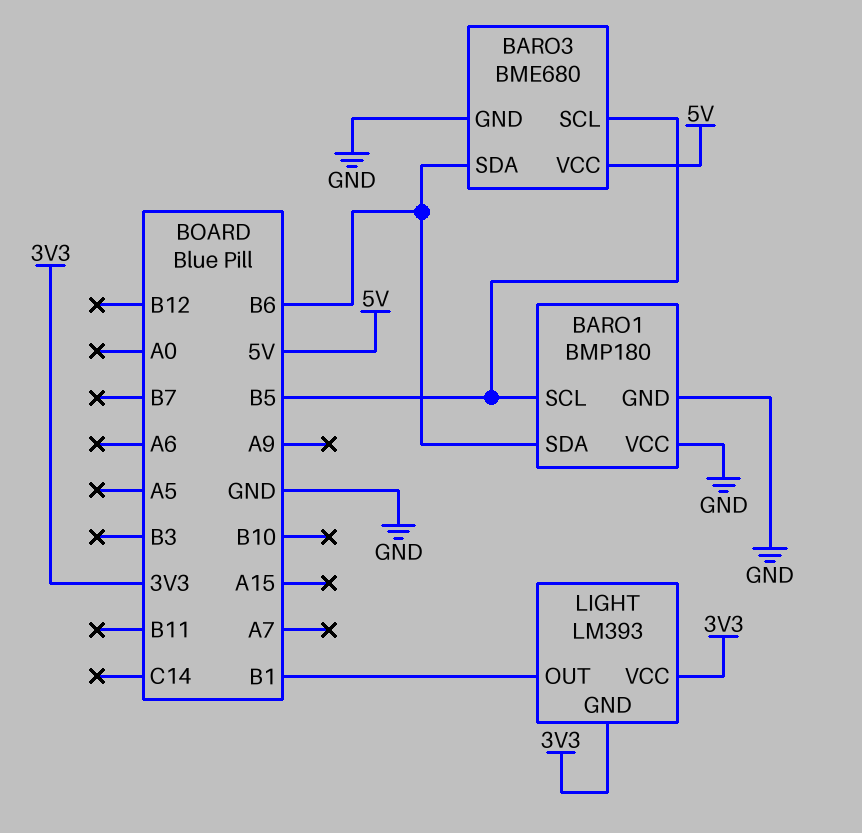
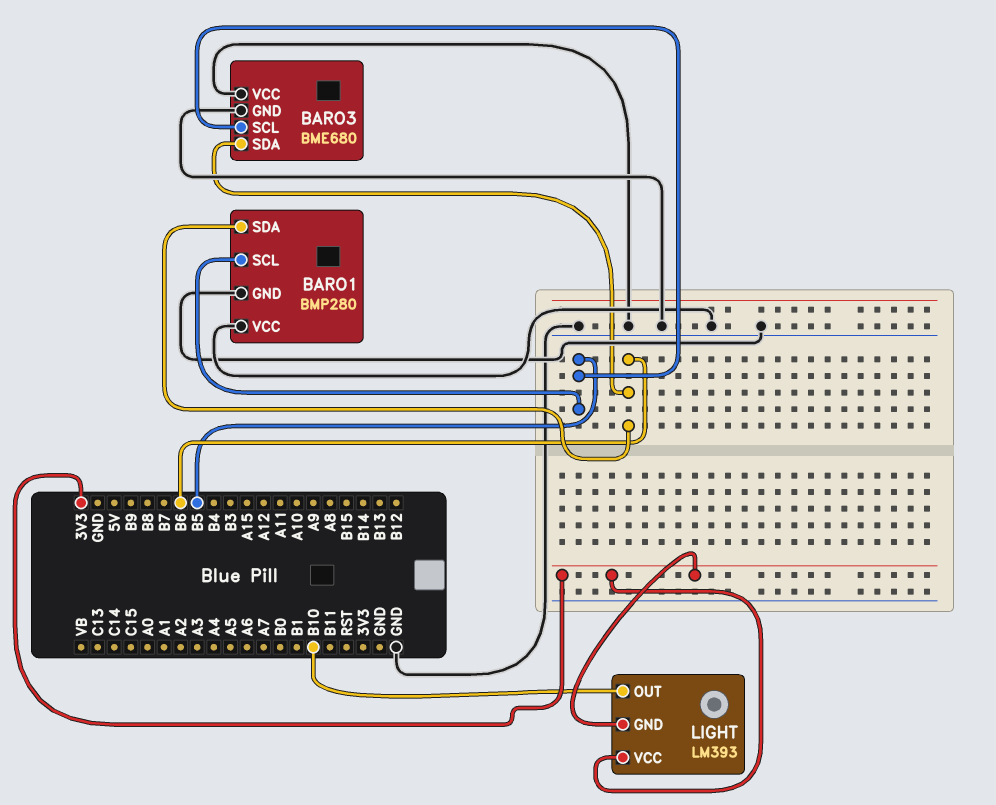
BARO1: BMP180 -> BMP280
BARO3 pin VCC: 5V -> GND
LIGHT pin OUT: B1 -> B10

